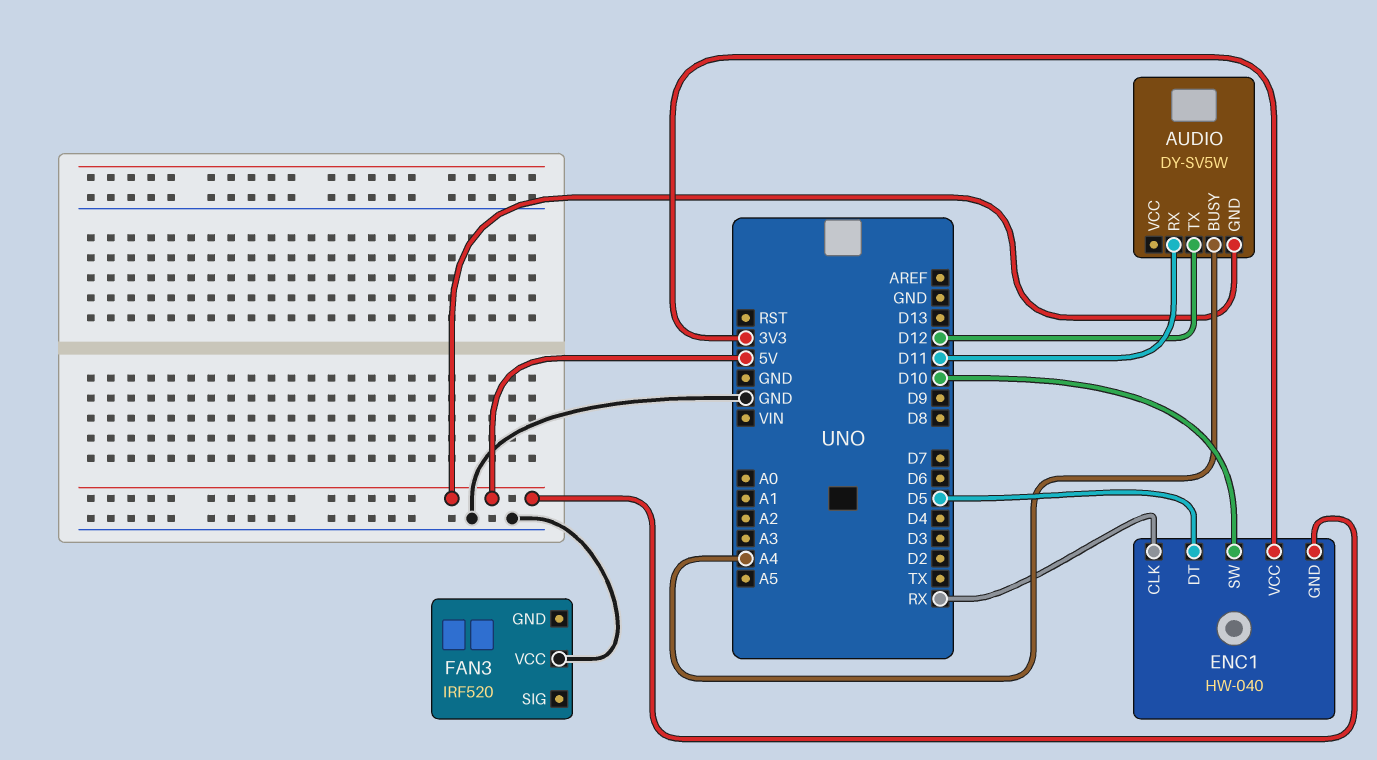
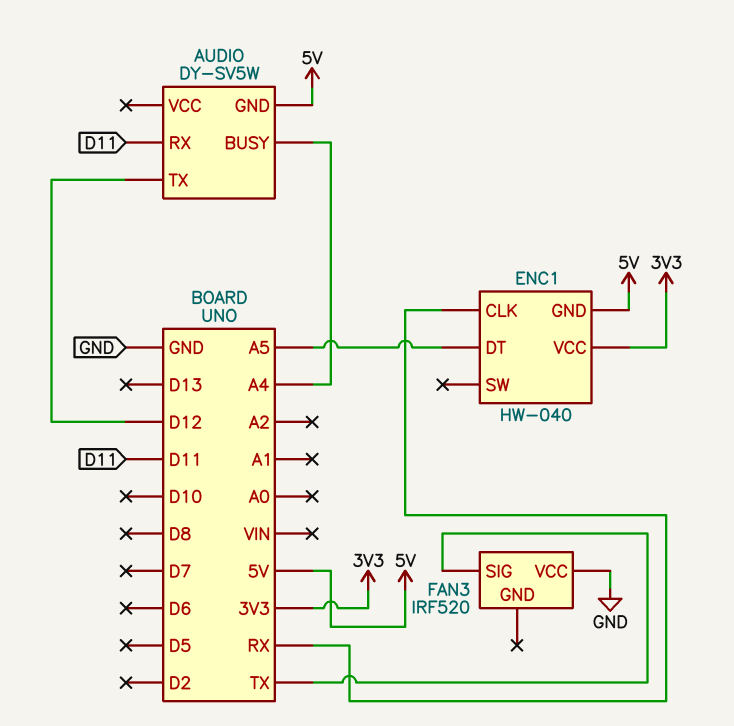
ENC1 pin DT: D5 -> A5
ENC1 pin SW: D10 -> none
FAN3 pin SIG: none -> TX

